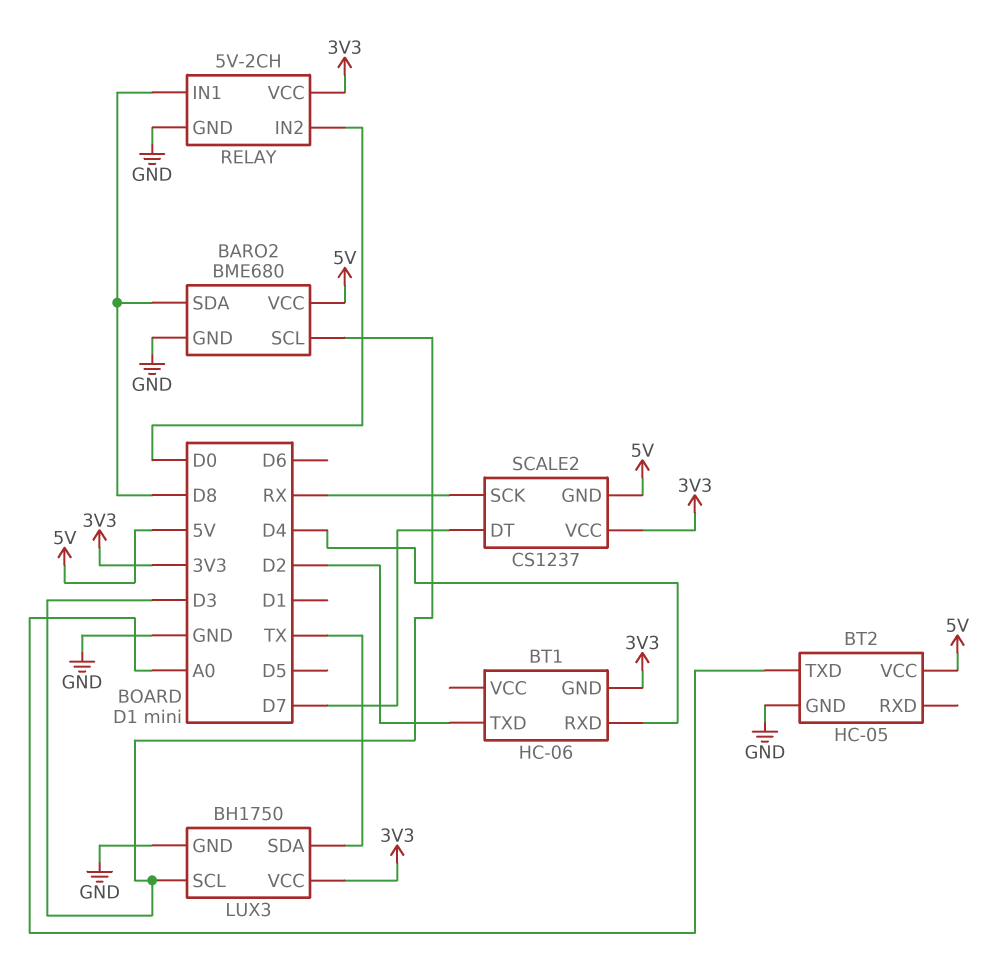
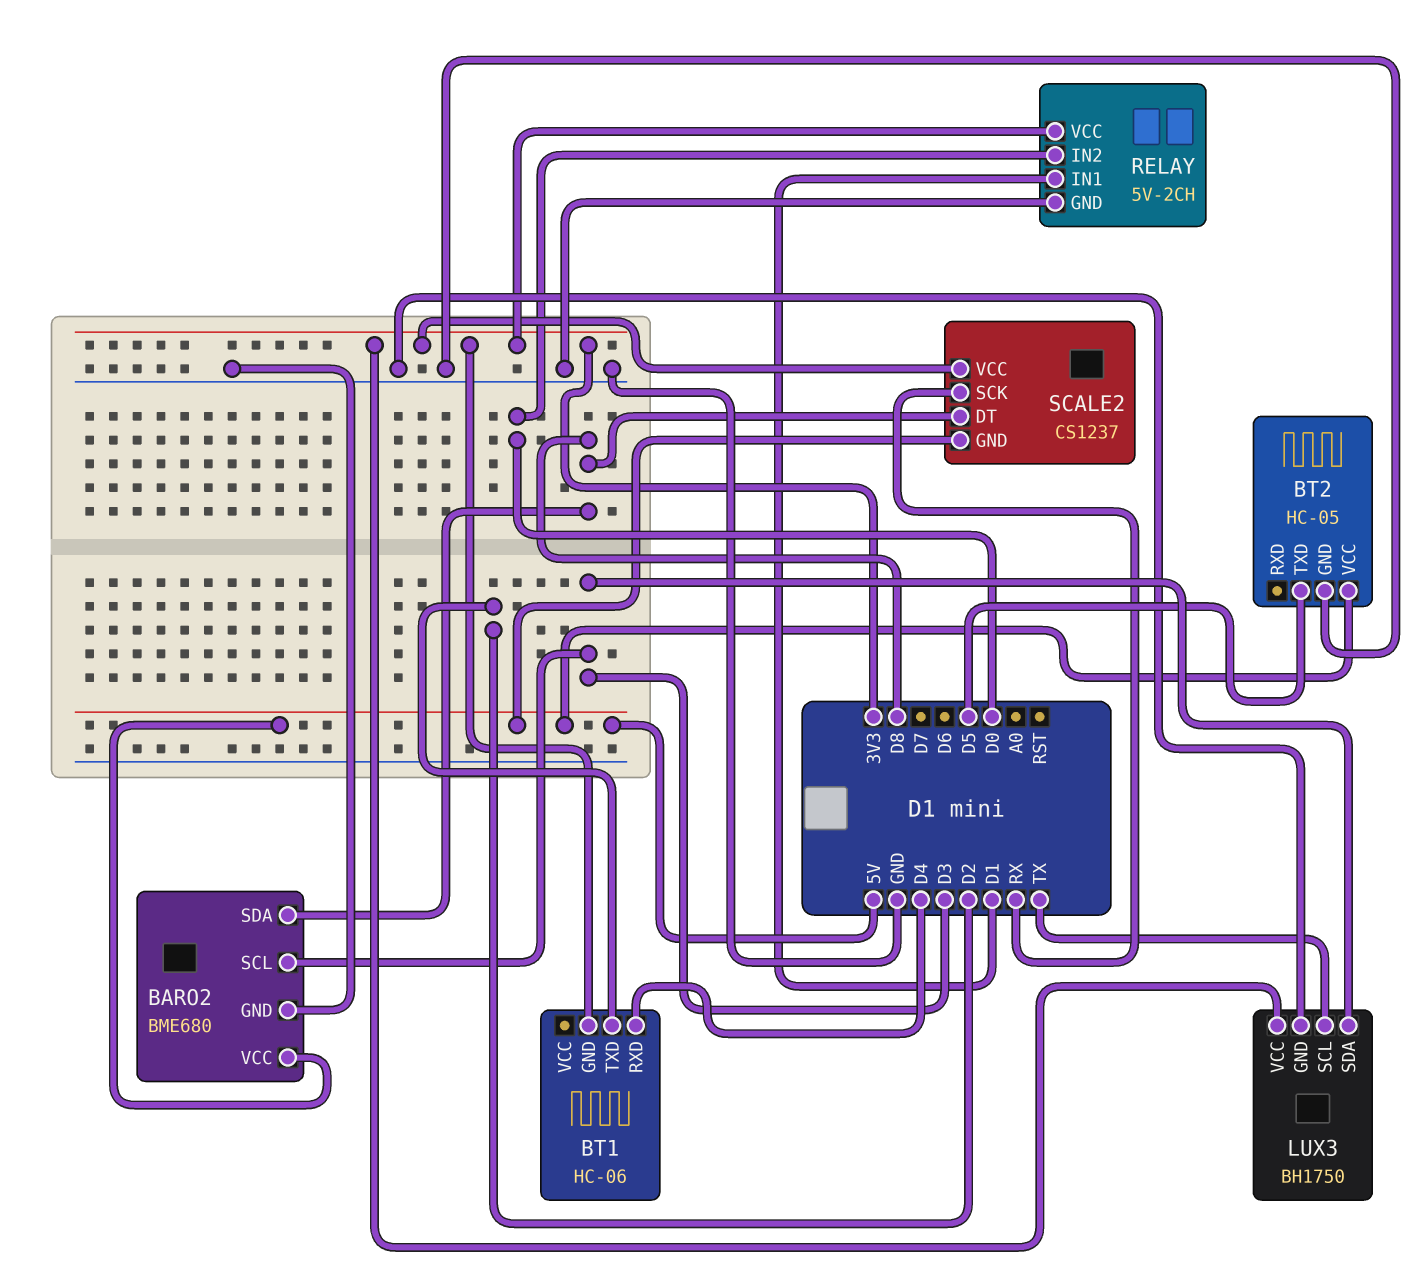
BT2 pin TXD: A0 -> D5
LUX3 pin SCL: D3 -> TX
LUX3 pin SDA: TX -> D3
RELAY pin IN1: D8 -> D1
SCALE2 pin DT: D7 -> D8

